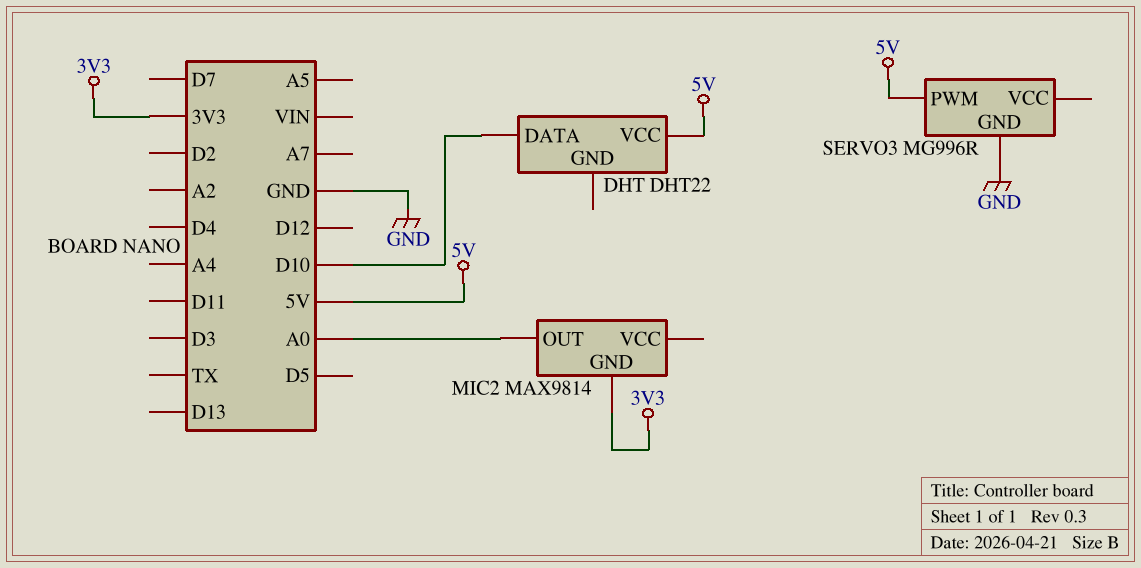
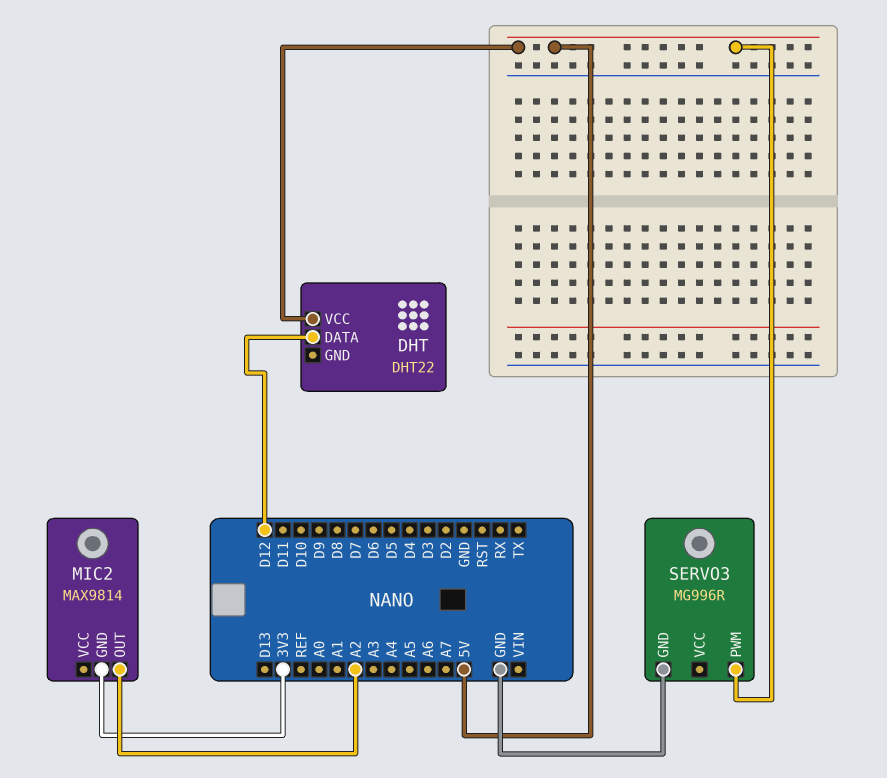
DHT pin DATA: D10 -> D12
MIC2 pin OUT: A0 -> A2

